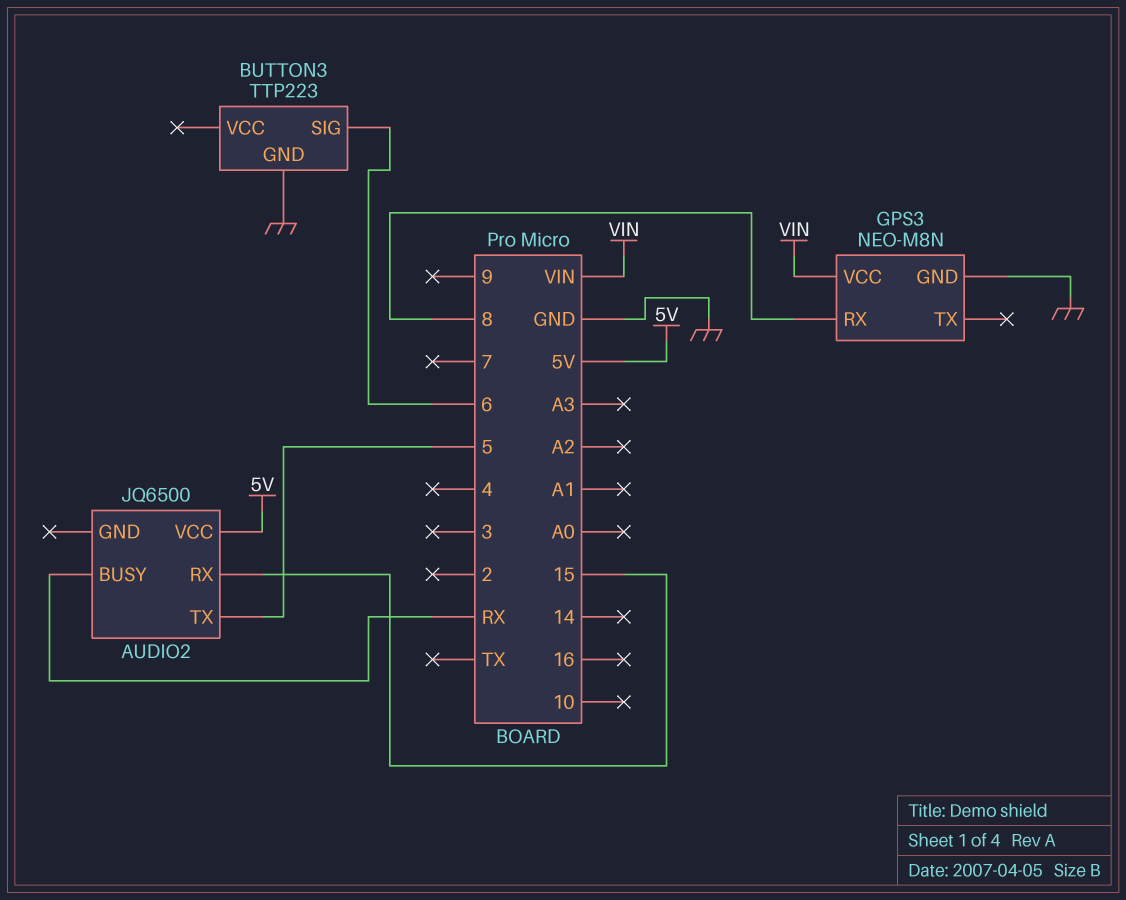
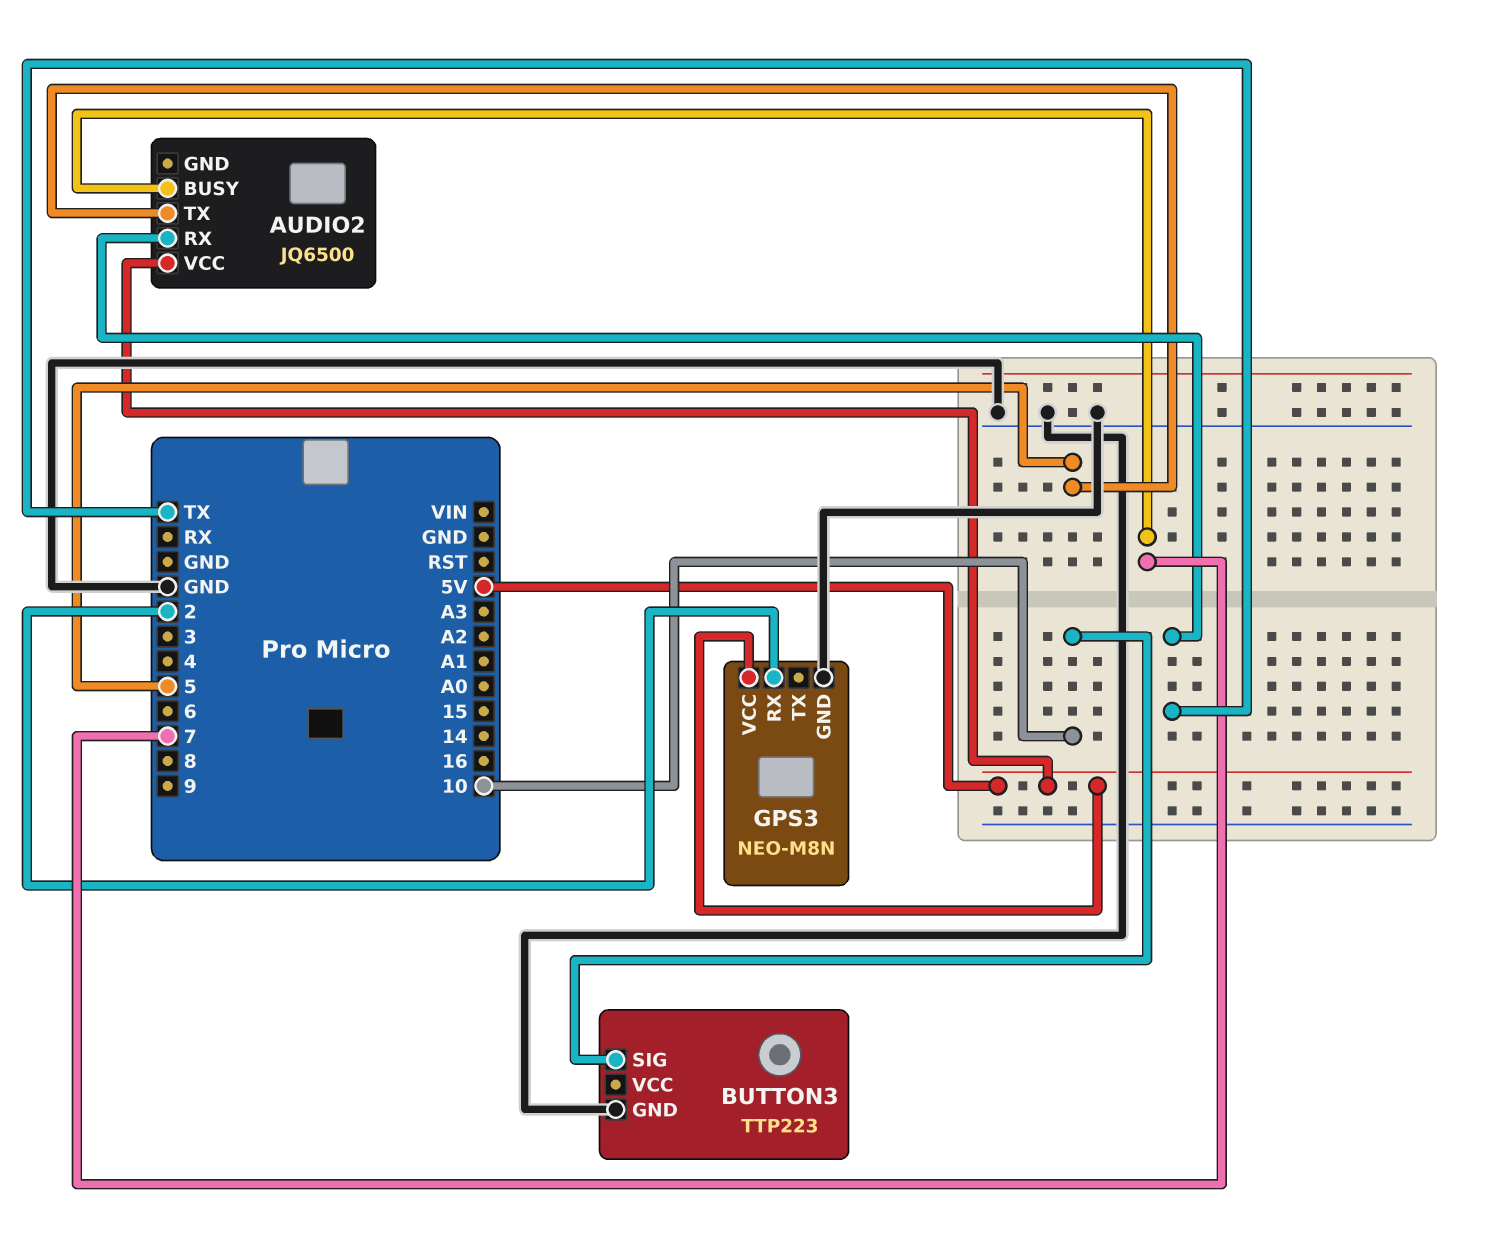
AUDIO2 pin BUSY: RX -> 7
AUDIO2 pin RX: 15 -> TX
BUTTON3 pin SIG: 6 -> 10
GPS3 pin RX: 8 -> 2
GPS3 pin VCC: VIN -> 5V

